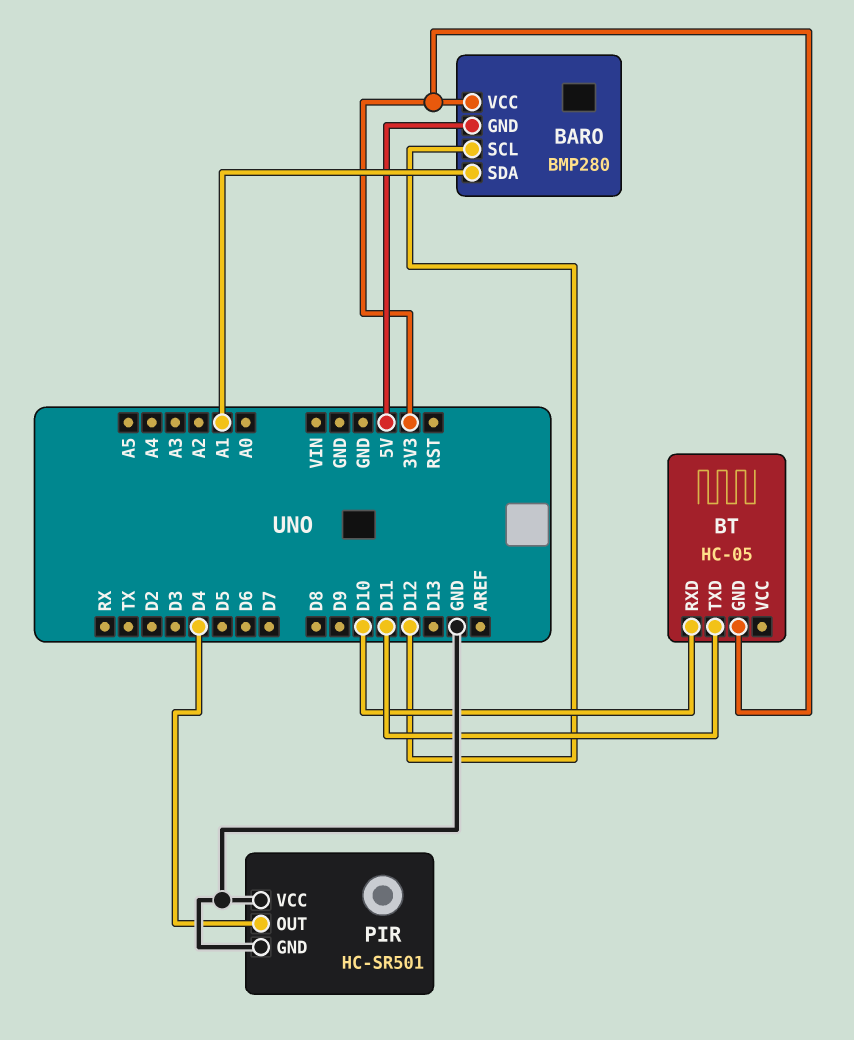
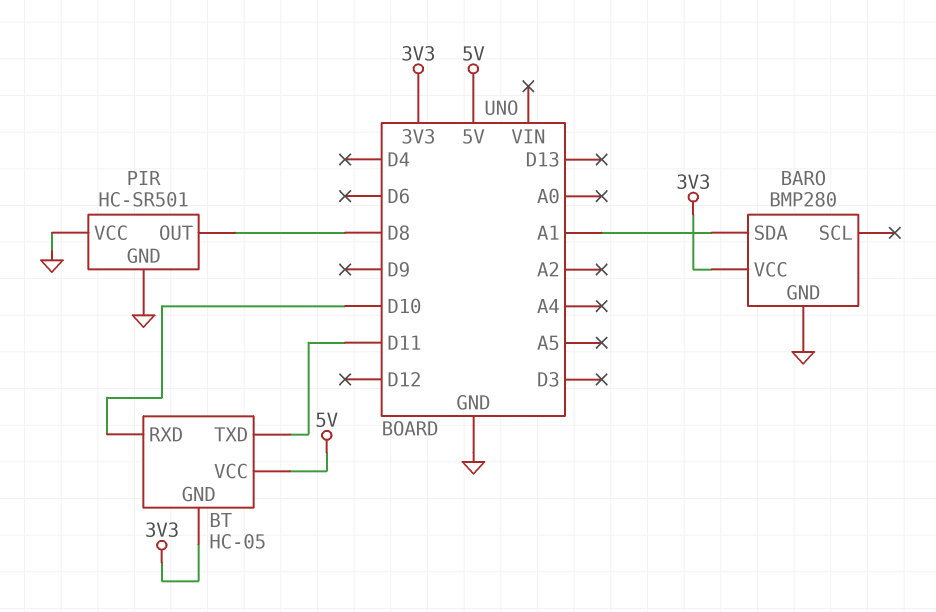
BARO pin GND: 5V -> GND
BARO pin SCL: D12 -> none
BT pin VCC: none -> 5V
PIR pin OUT: D4 -> D8

